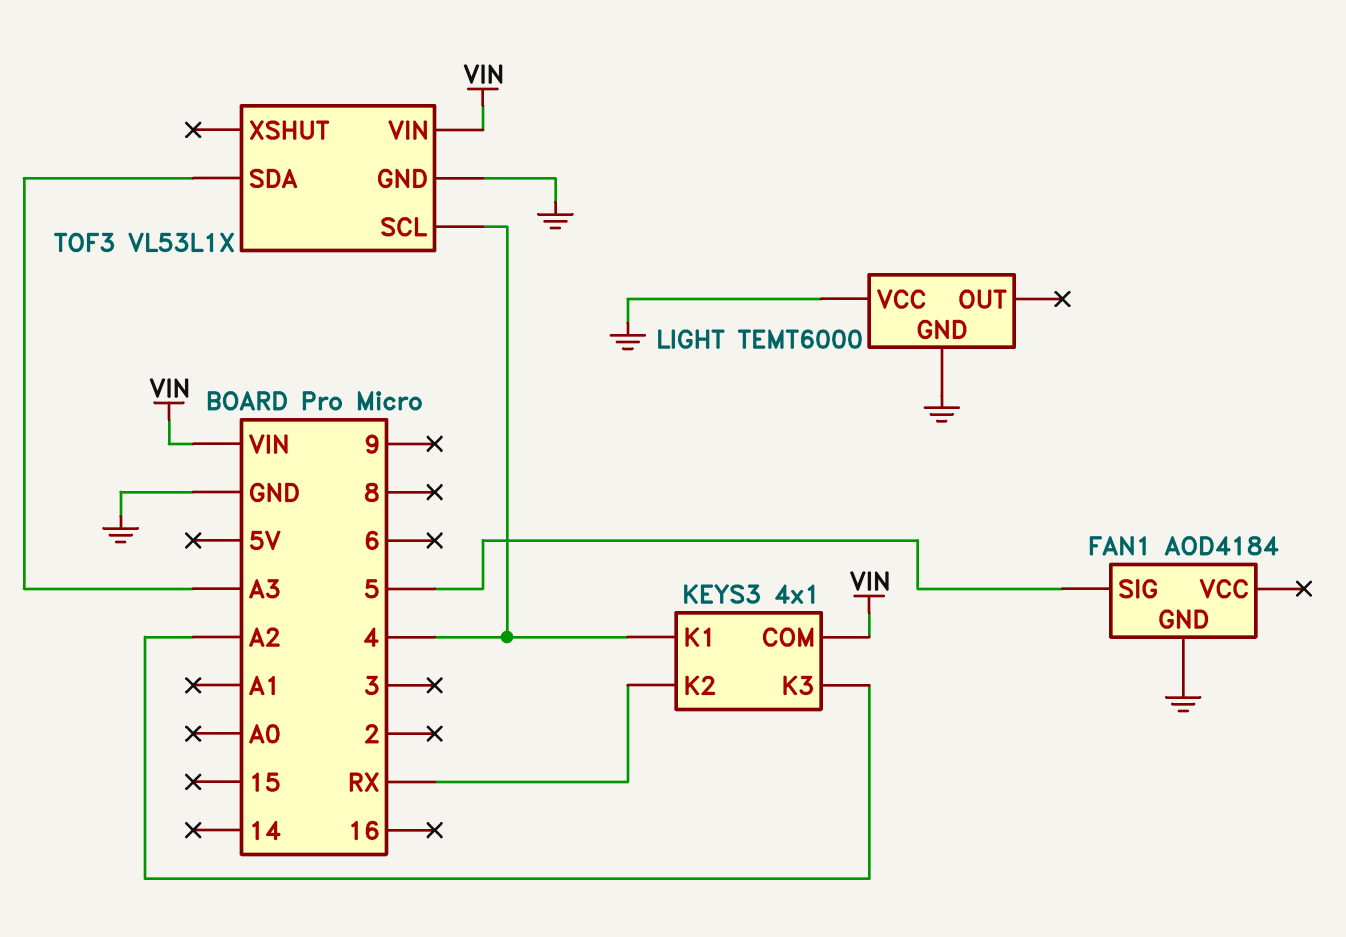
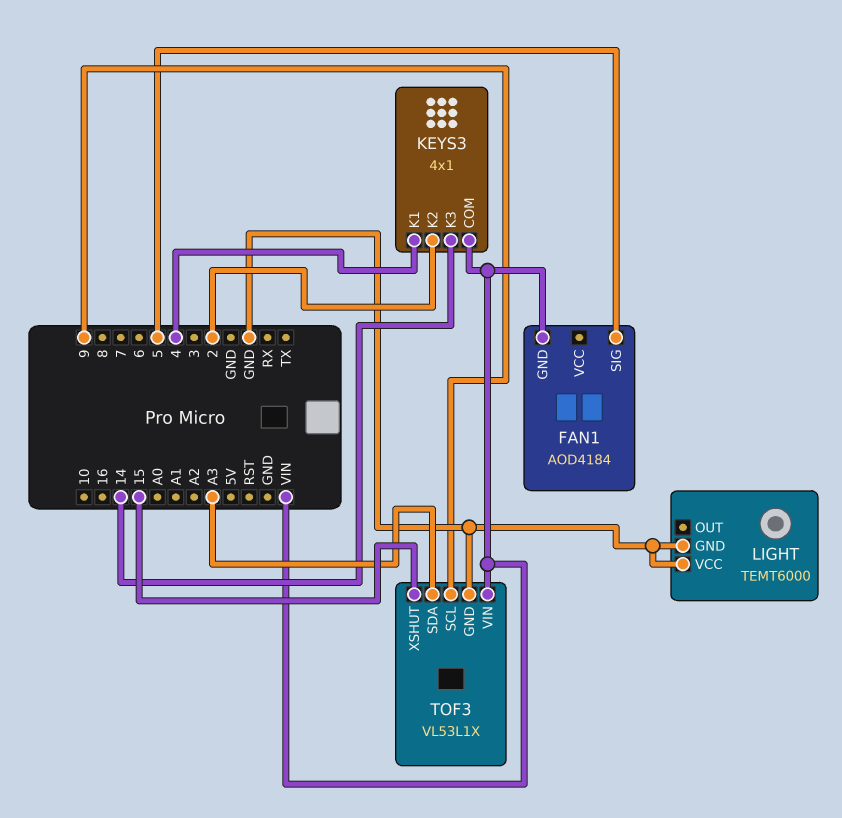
FAN1 pin GND: GND -> VIN
KEYS3 pin K2: RX -> 2
KEYS3 pin K3: A2 -> 14
TOF3 pin SCL: 4 -> 9
TOF3 pin XSHUT: none -> 15

